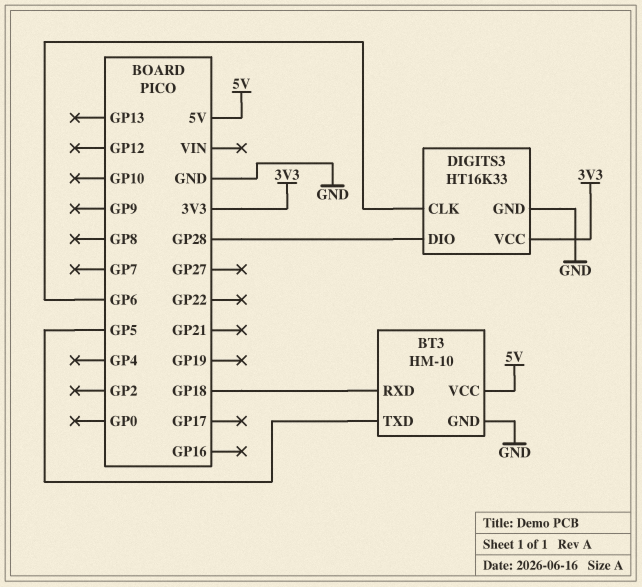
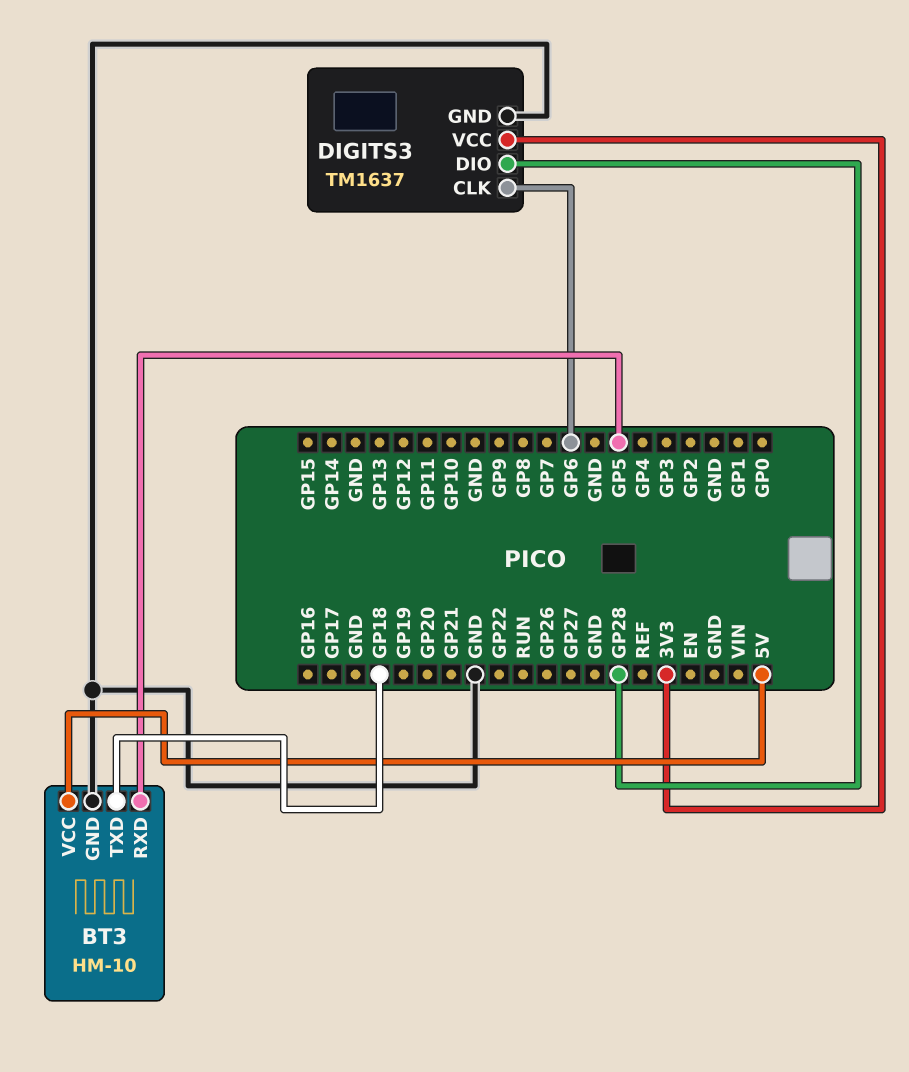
BT3 pin RXD: GP18 -> GP5
BT3 pin TXD: GP5 -> GP18
DIGITS3: HT16K33 -> TM1637

